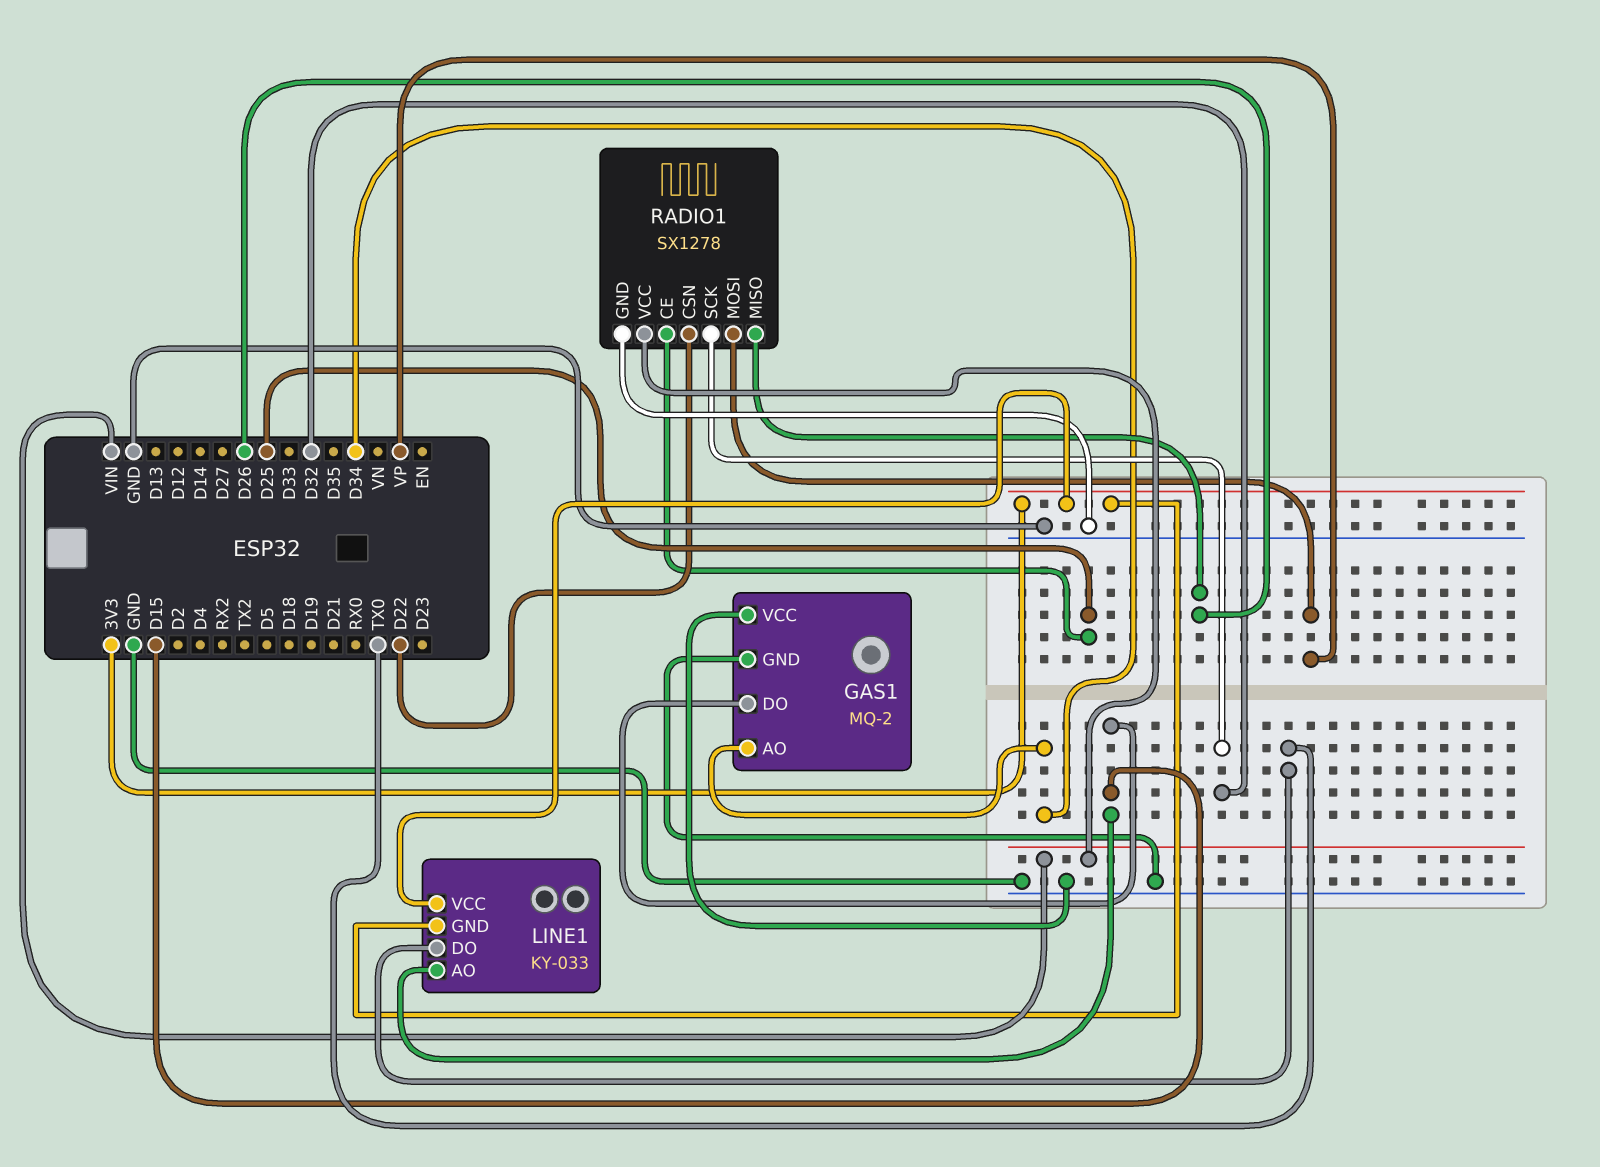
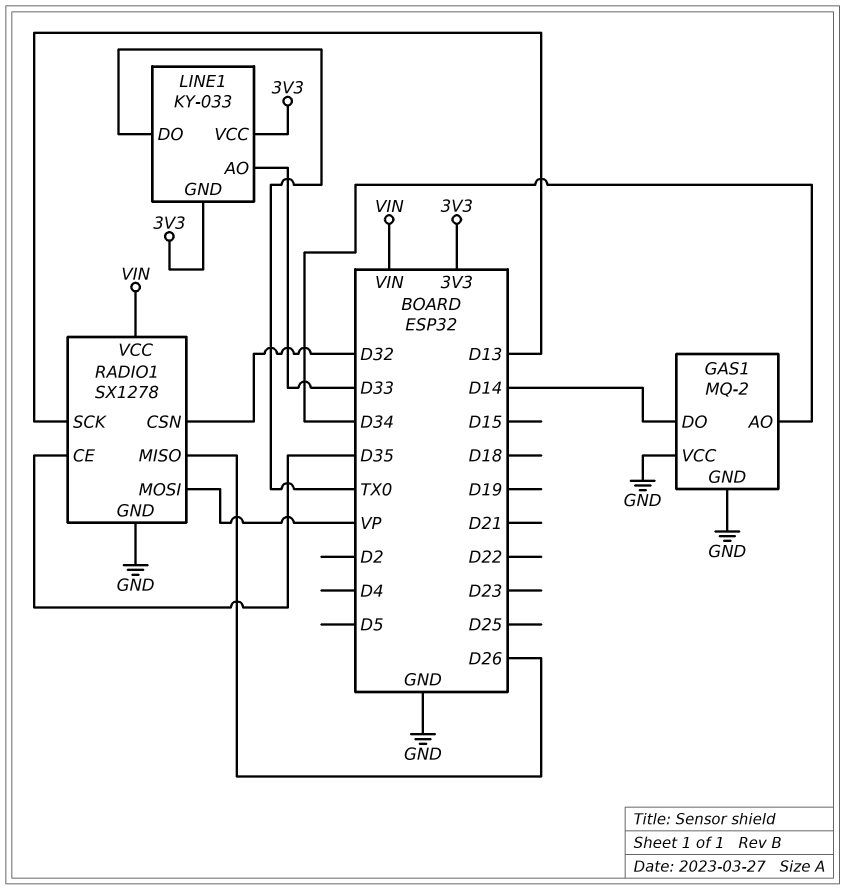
GAS1 pin DO: D15 -> D14
LINE1 pin AO: D15 -> D33
RADIO1 pin CE: D25 -> D35
RADIO1 pin CSN: D22 -> D32
RADIO1 pin SCK: D32 -> D13

